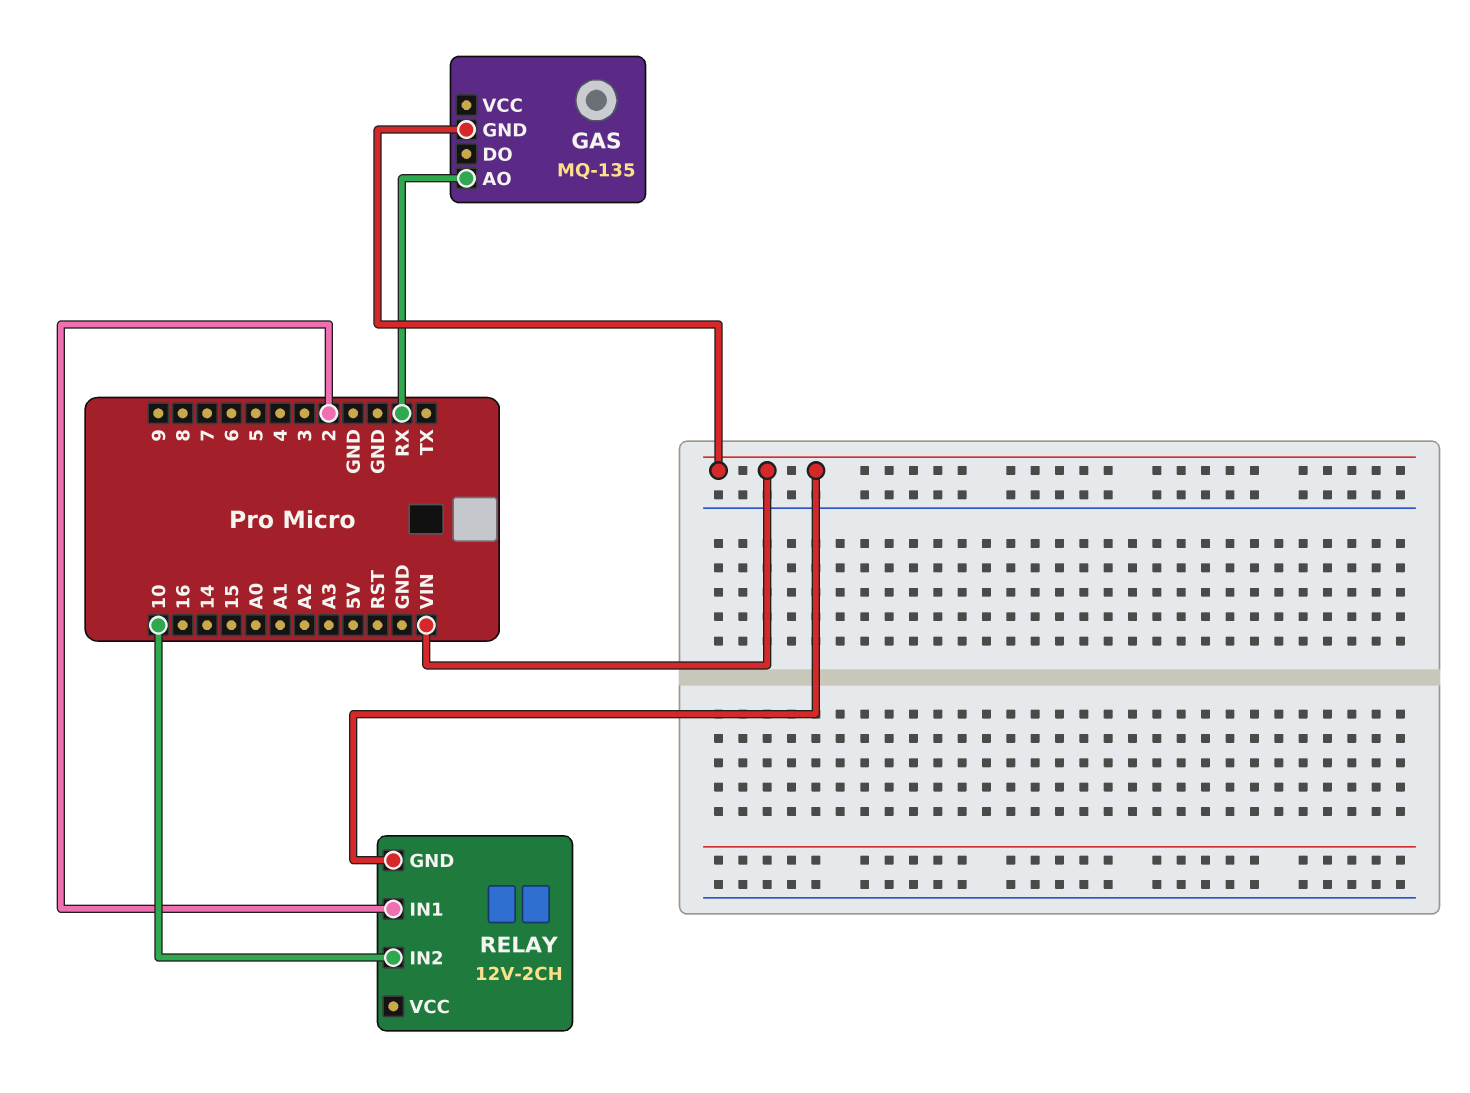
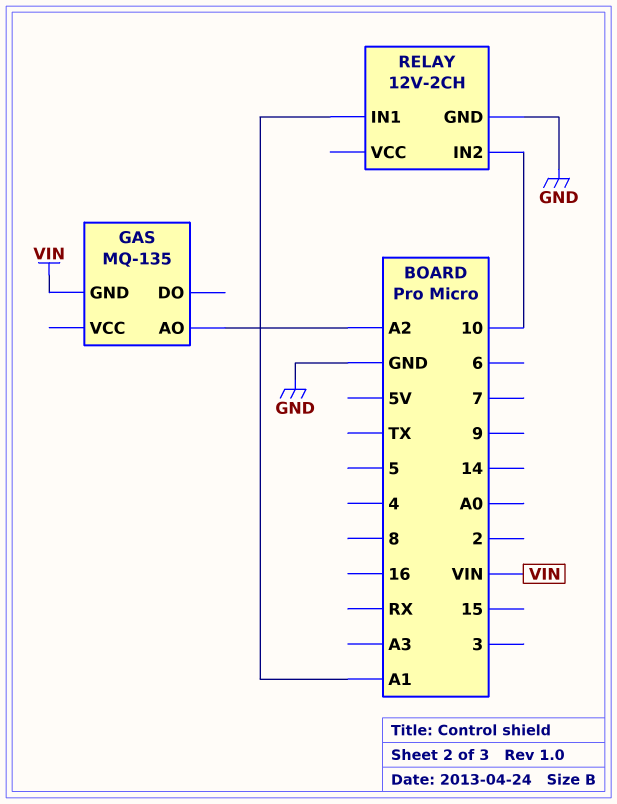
GAS pin AO: RX -> A2
RELAY pin GND: VIN -> GND
RELAY pin IN1: 2 -> A1

